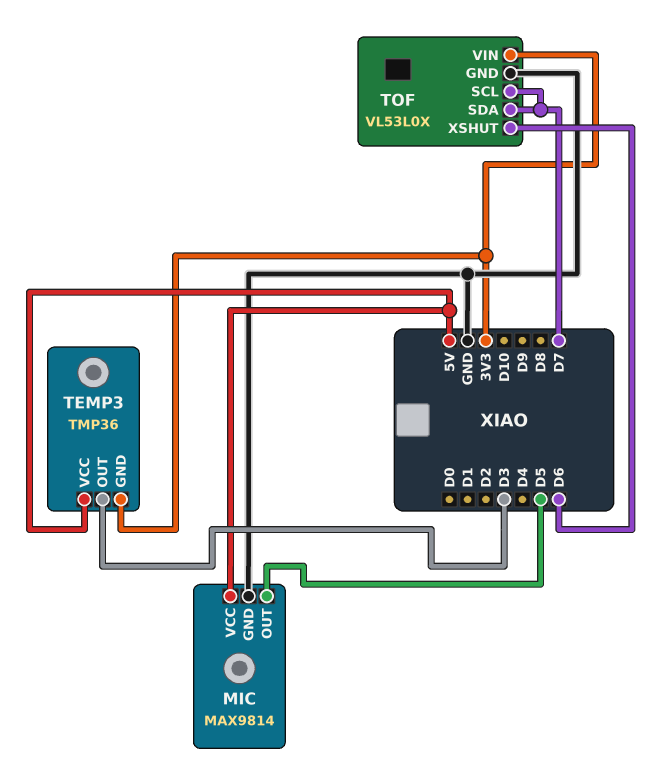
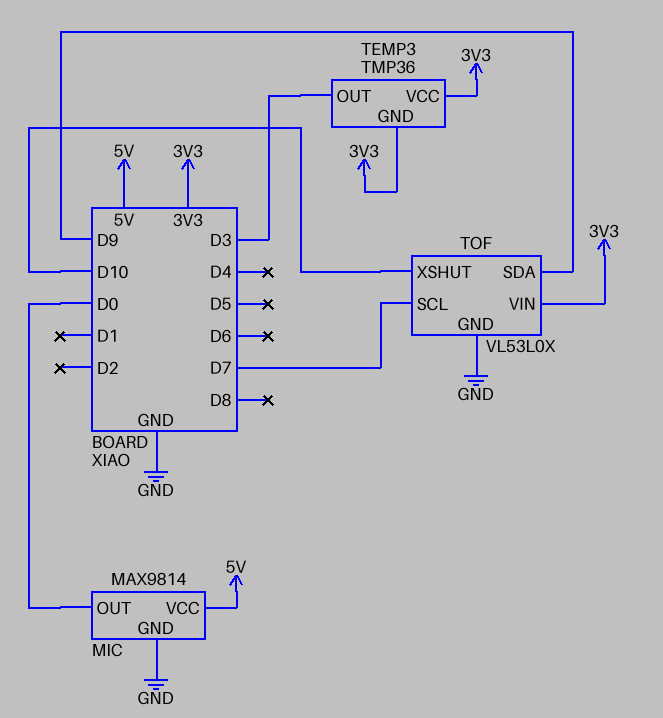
MIC pin OUT: D5 -> D0
TEMP3 pin VCC: 5V -> 3V3
TOF pin SDA: D7 -> D9
TOF pin XSHUT: D6 -> D10

